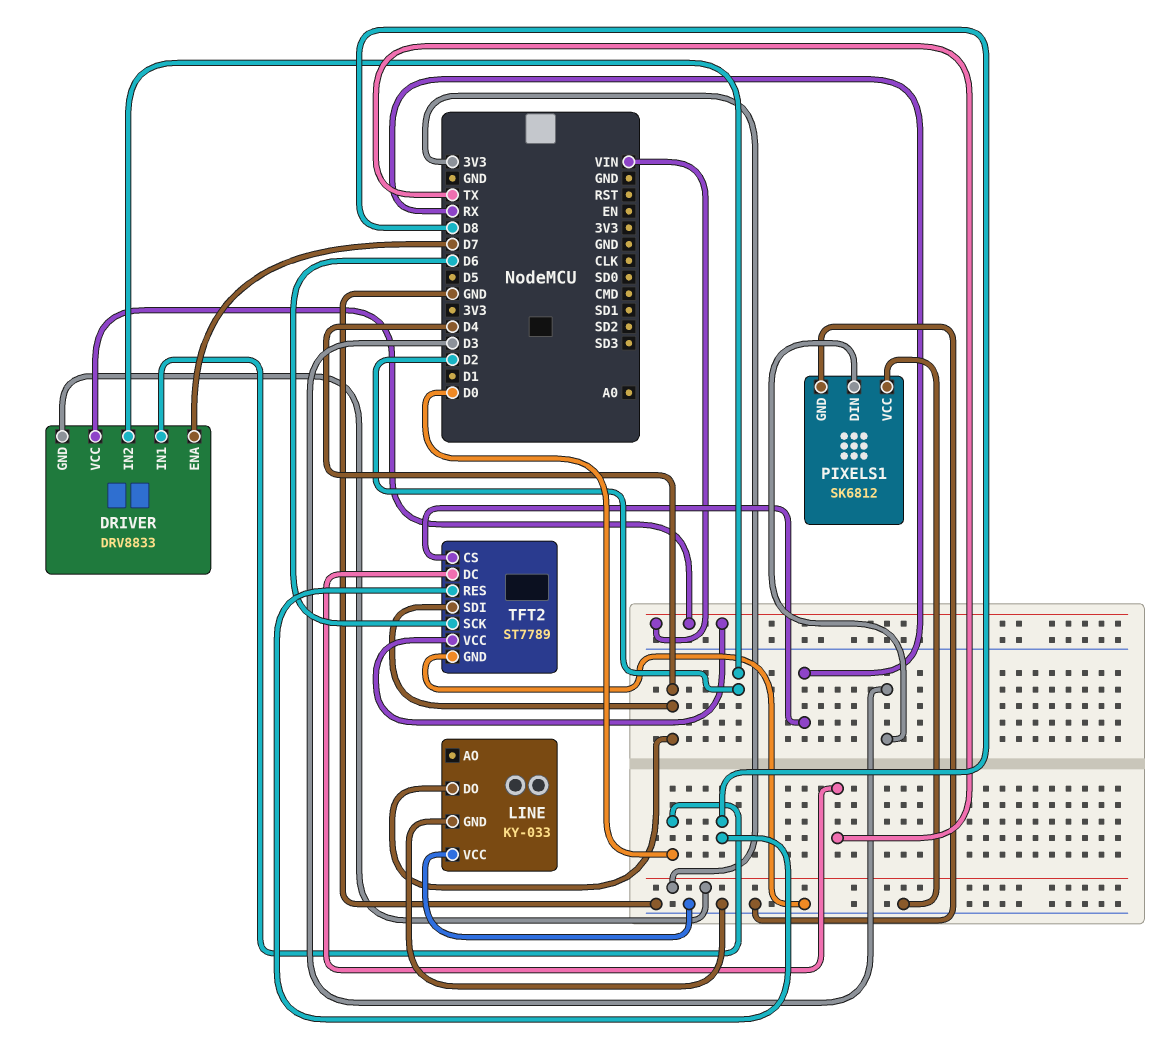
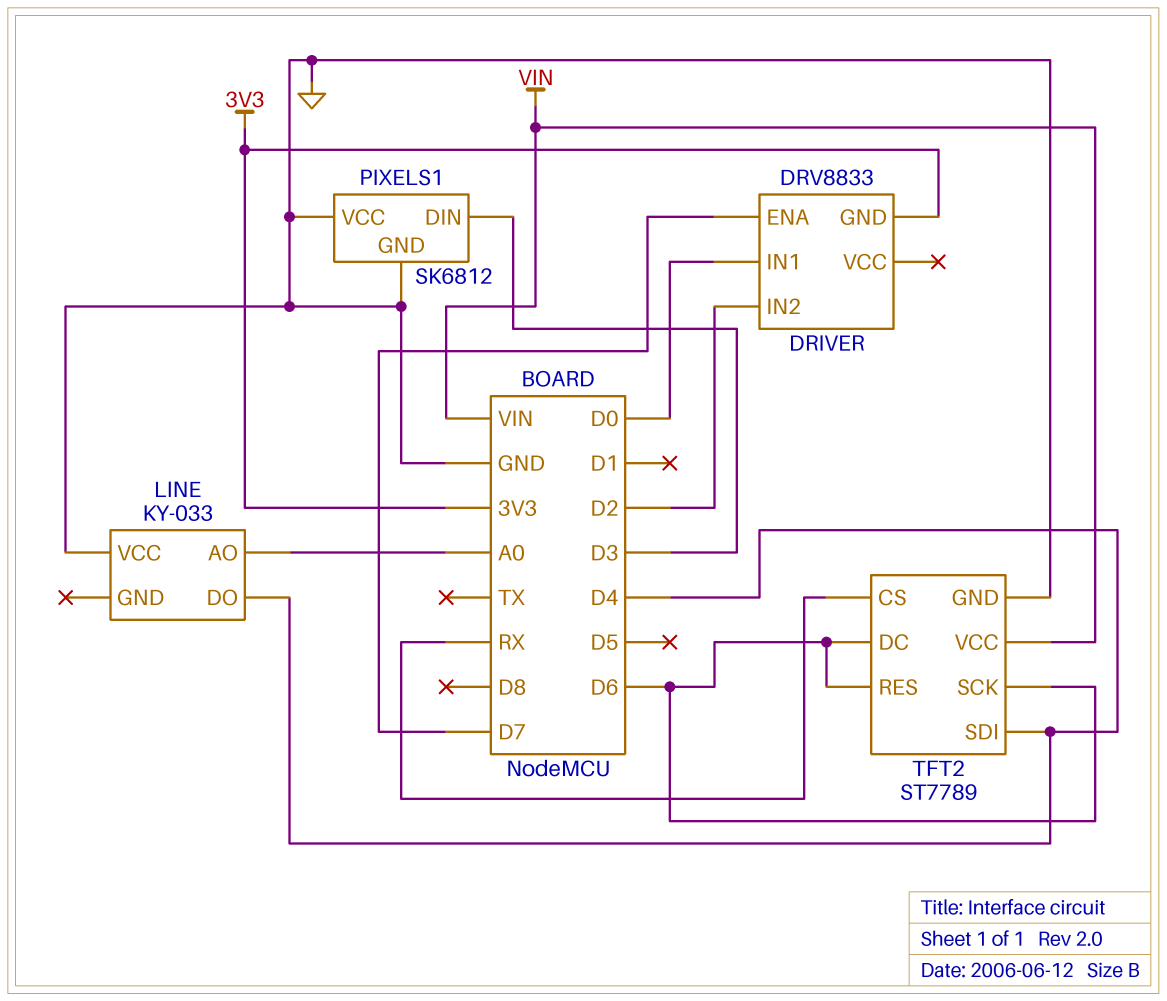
DRIVER pin VCC: VIN -> none
LINE pin AO: none -> A0
LINE pin GND: GND -> none
TFT2 pin DC: TX -> D6
TFT2 pin RES: D8 -> D6

